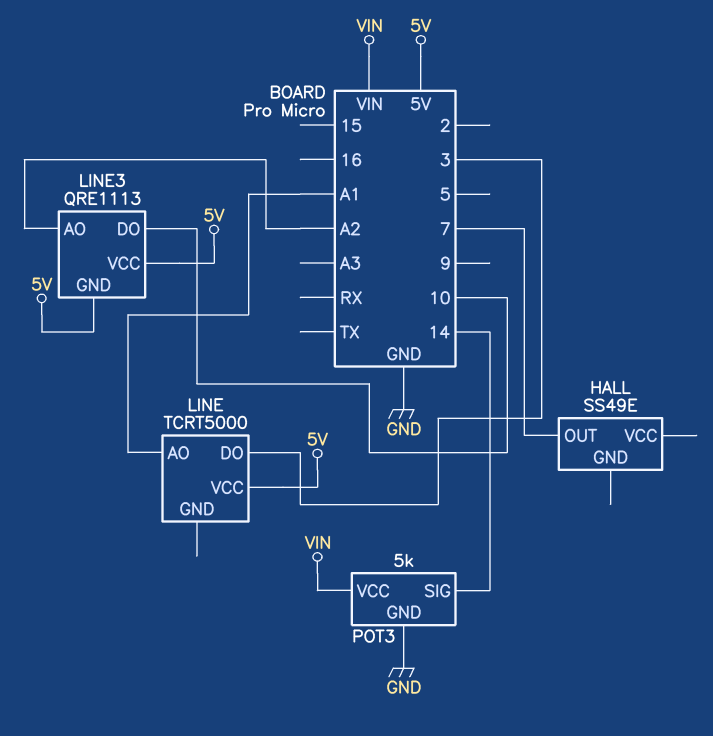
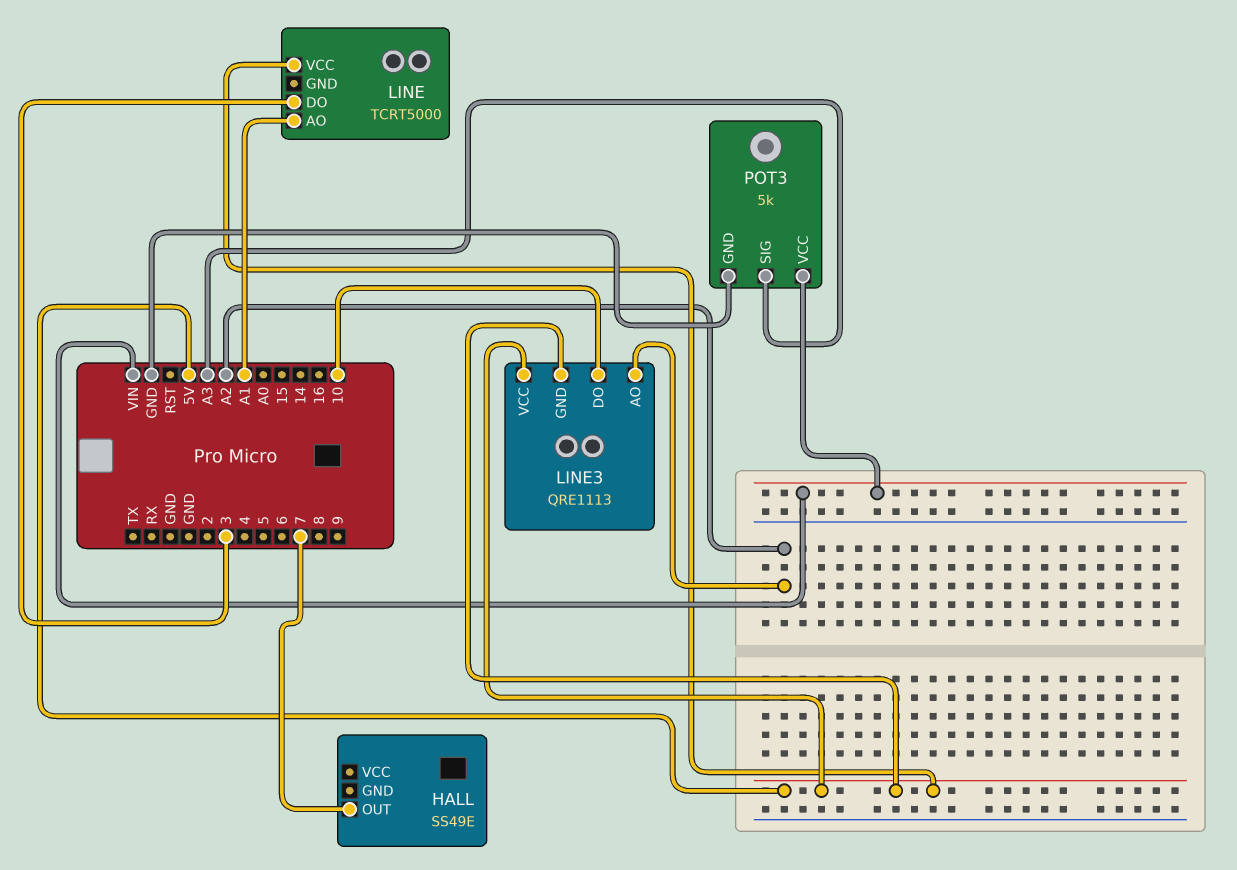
POT3 pin SIG: 14 -> A3

